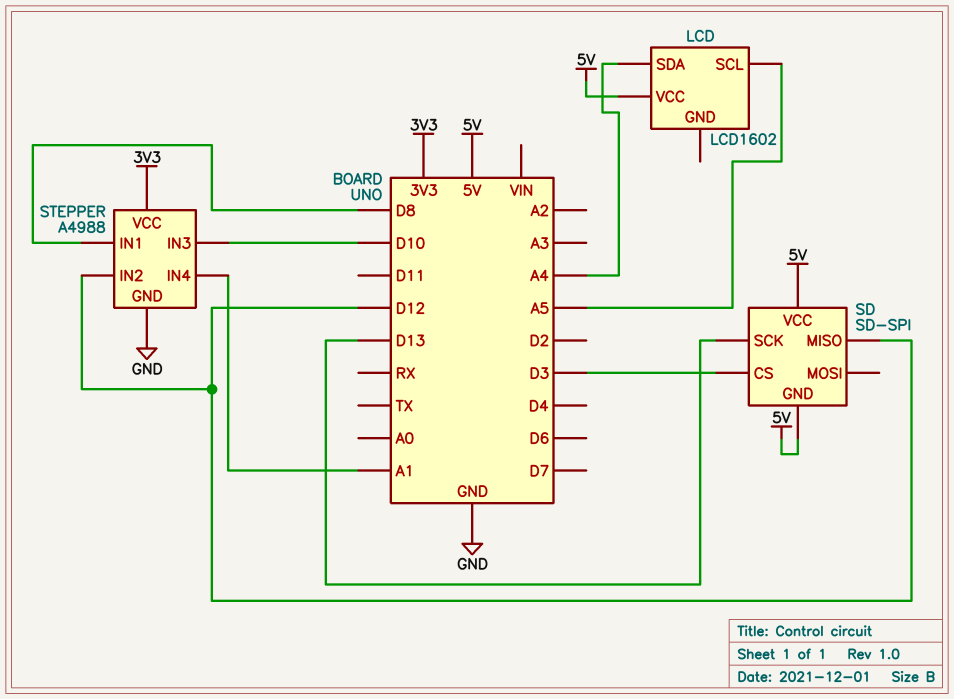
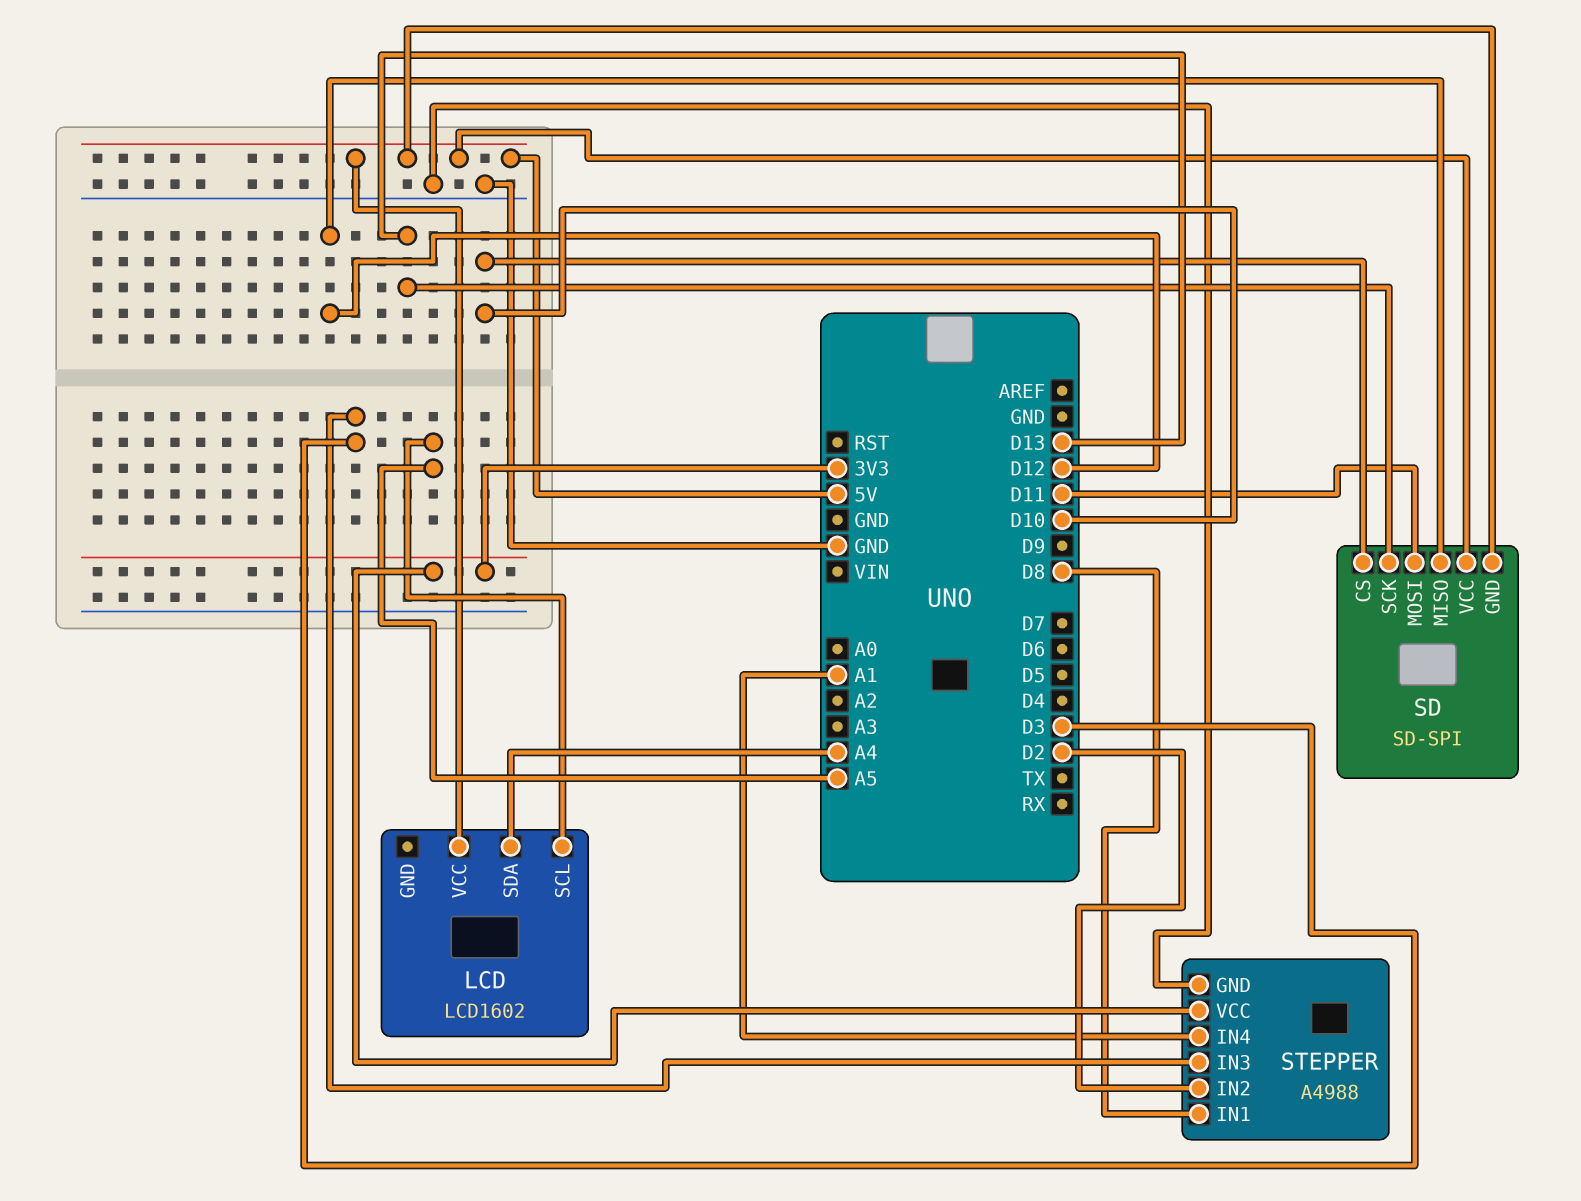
SD pin CS: D3 -> D10
SD pin MOSI: none -> D11
STEPPER pin IN2: D12 -> D2
STEPPER pin IN3: D10 -> D3

